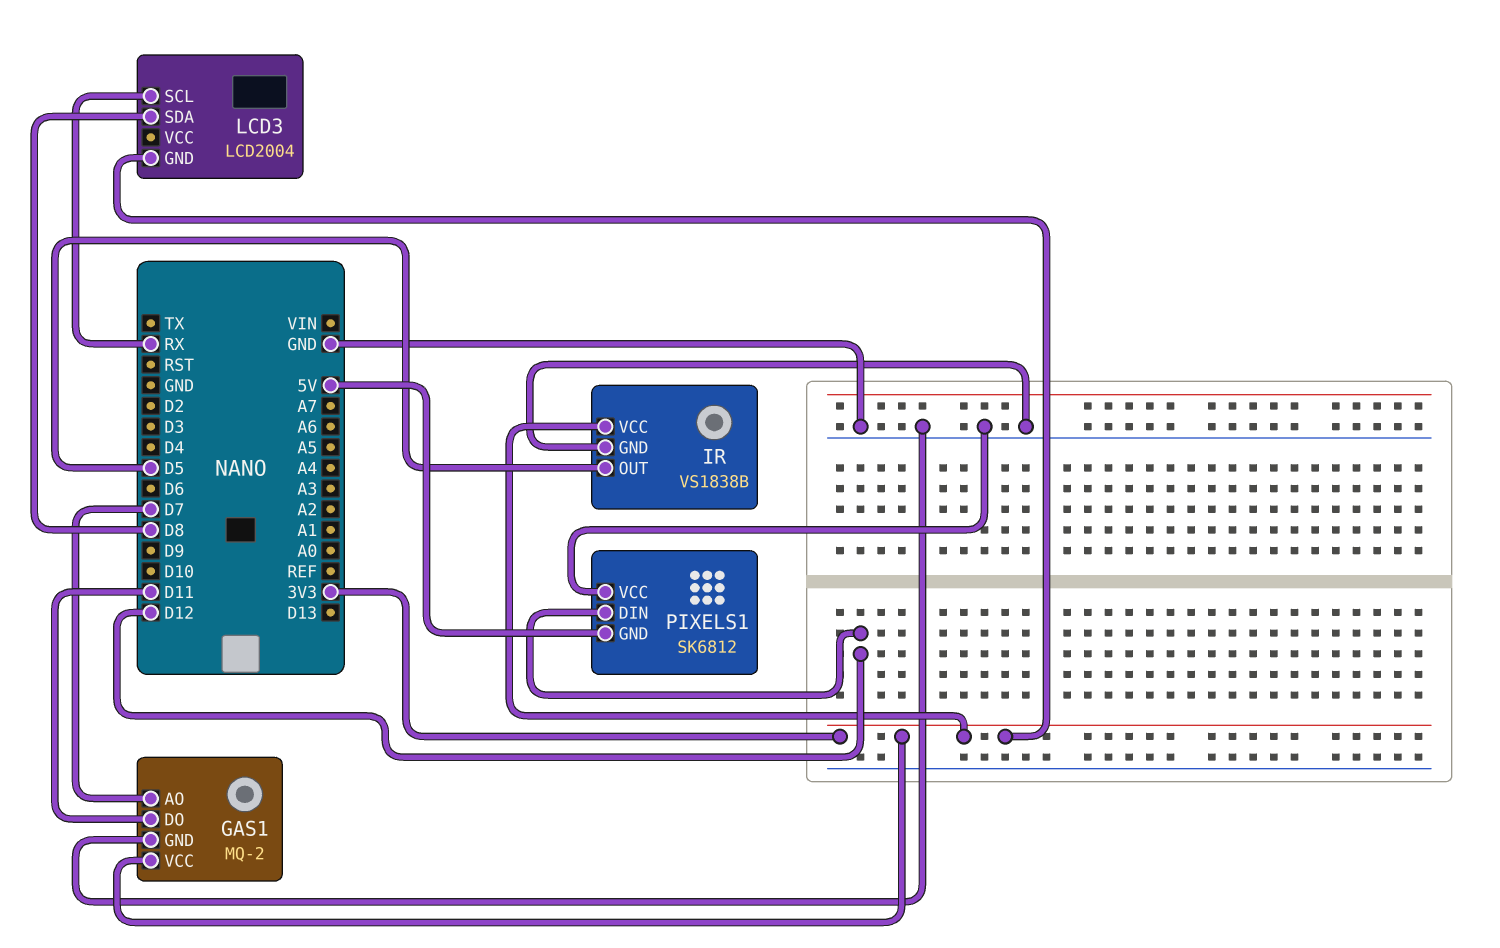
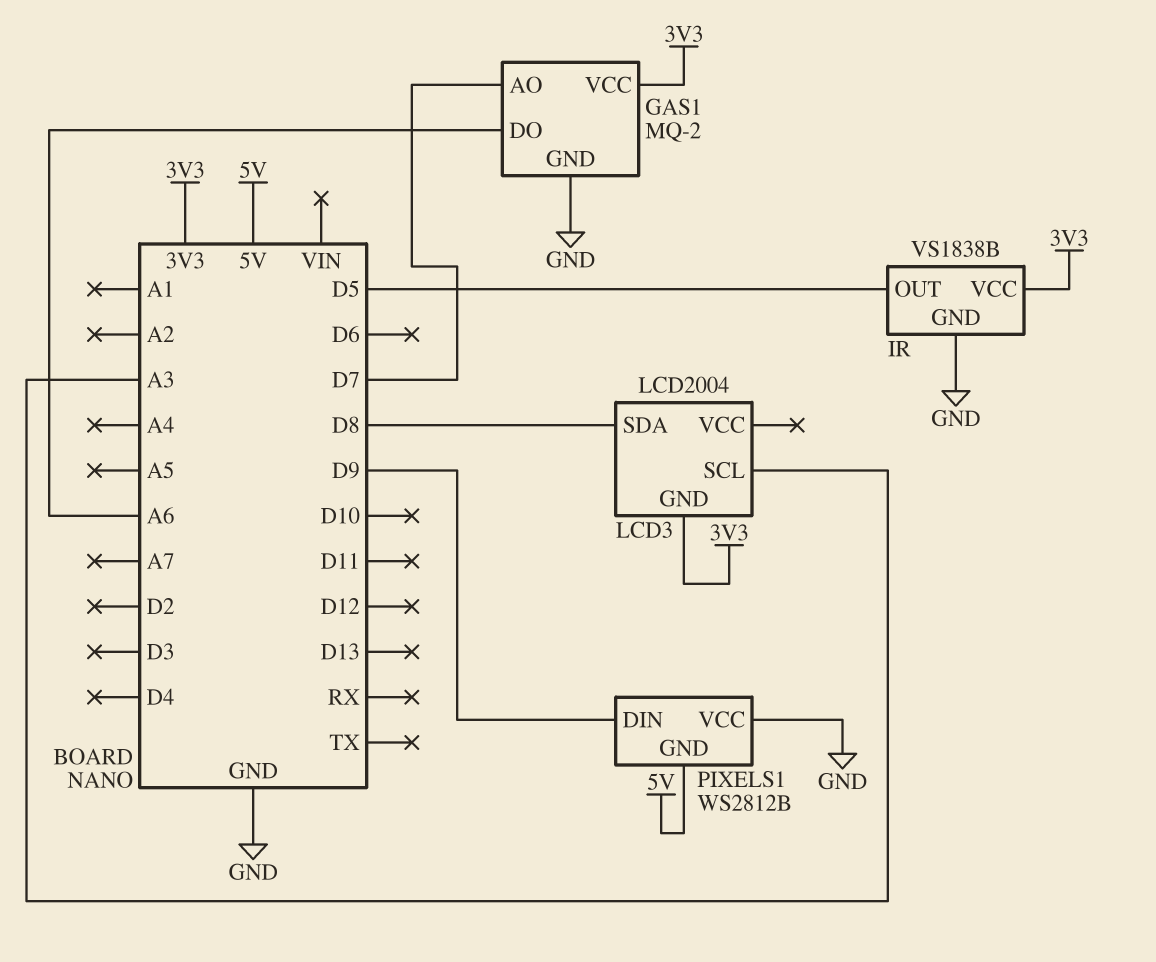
GAS1 pin DO: D11 -> A6
LCD3 pin SCL: RX -> A3
PIXELS1: SK6812 -> WS2812B
PIXELS1 pin DIN: D12 -> D9

